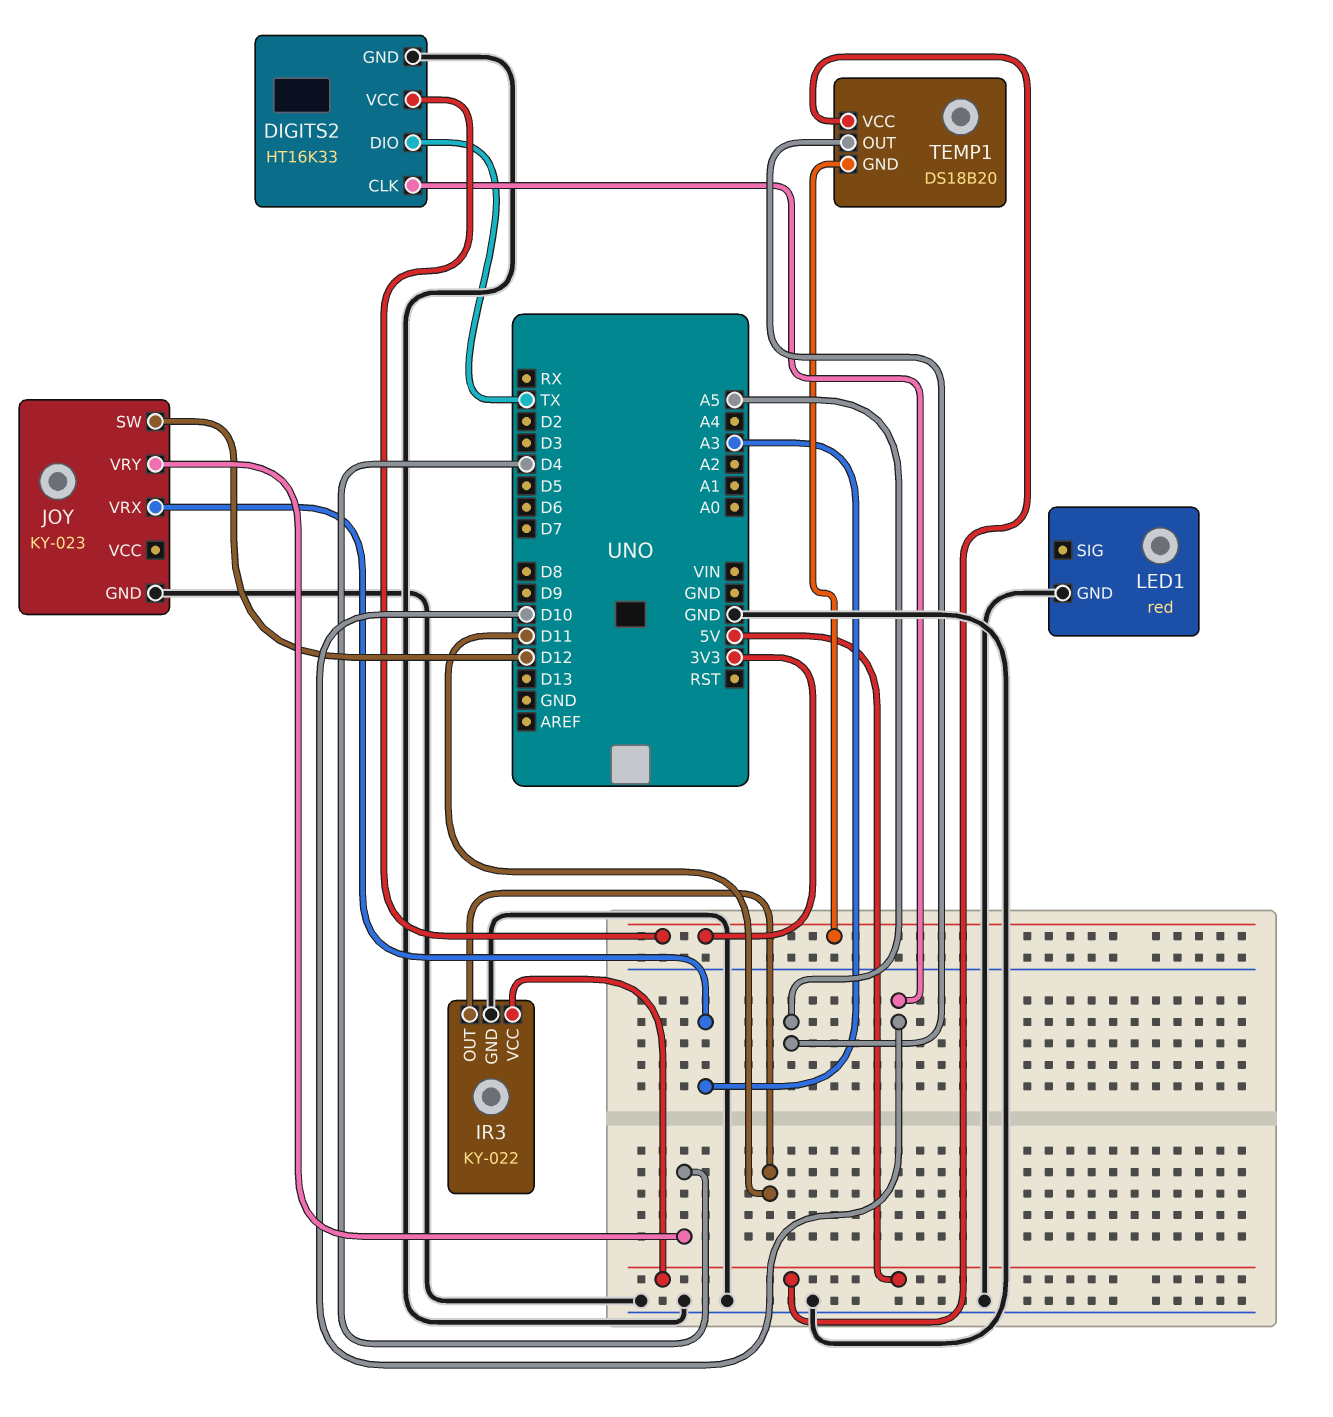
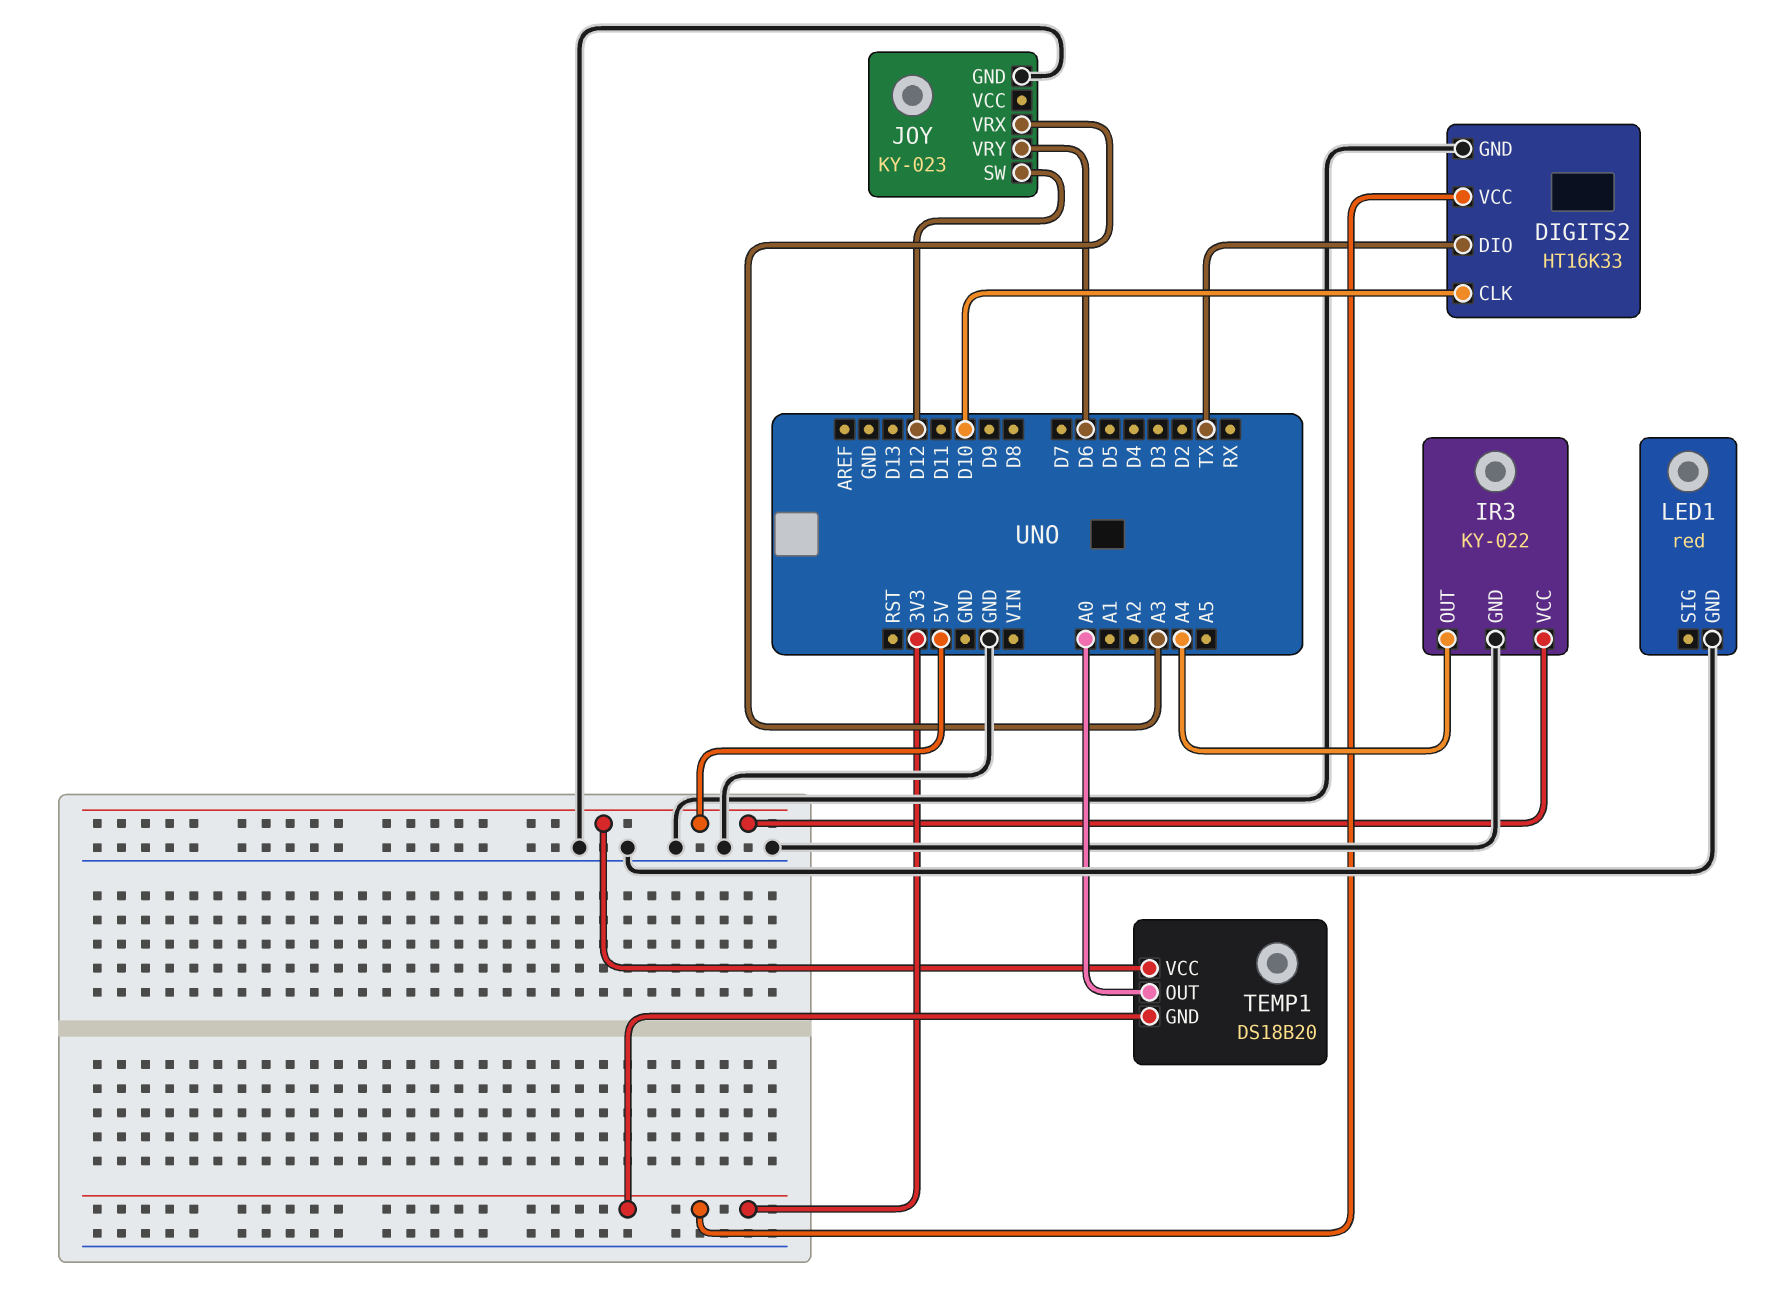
IR3 pin OUT: D11 -> A4
JOY pin VRY: D4 -> D6
TEMP1 pin OUT: A5 -> A0

